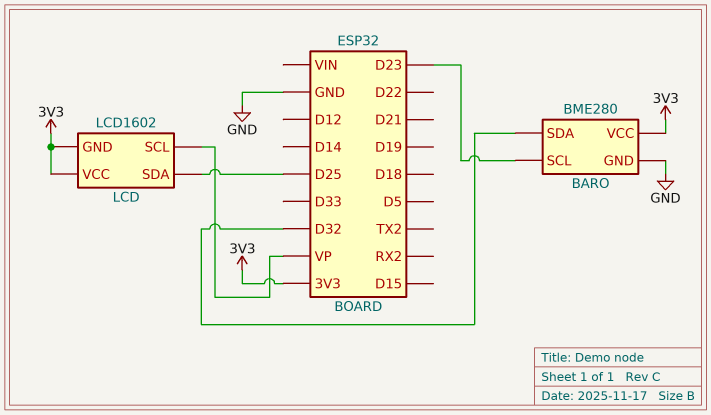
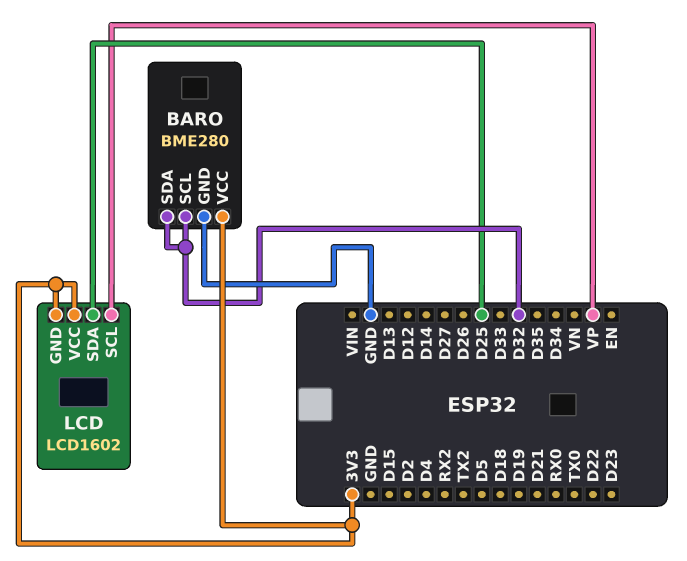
BARO pin SCL: D23 -> D32

